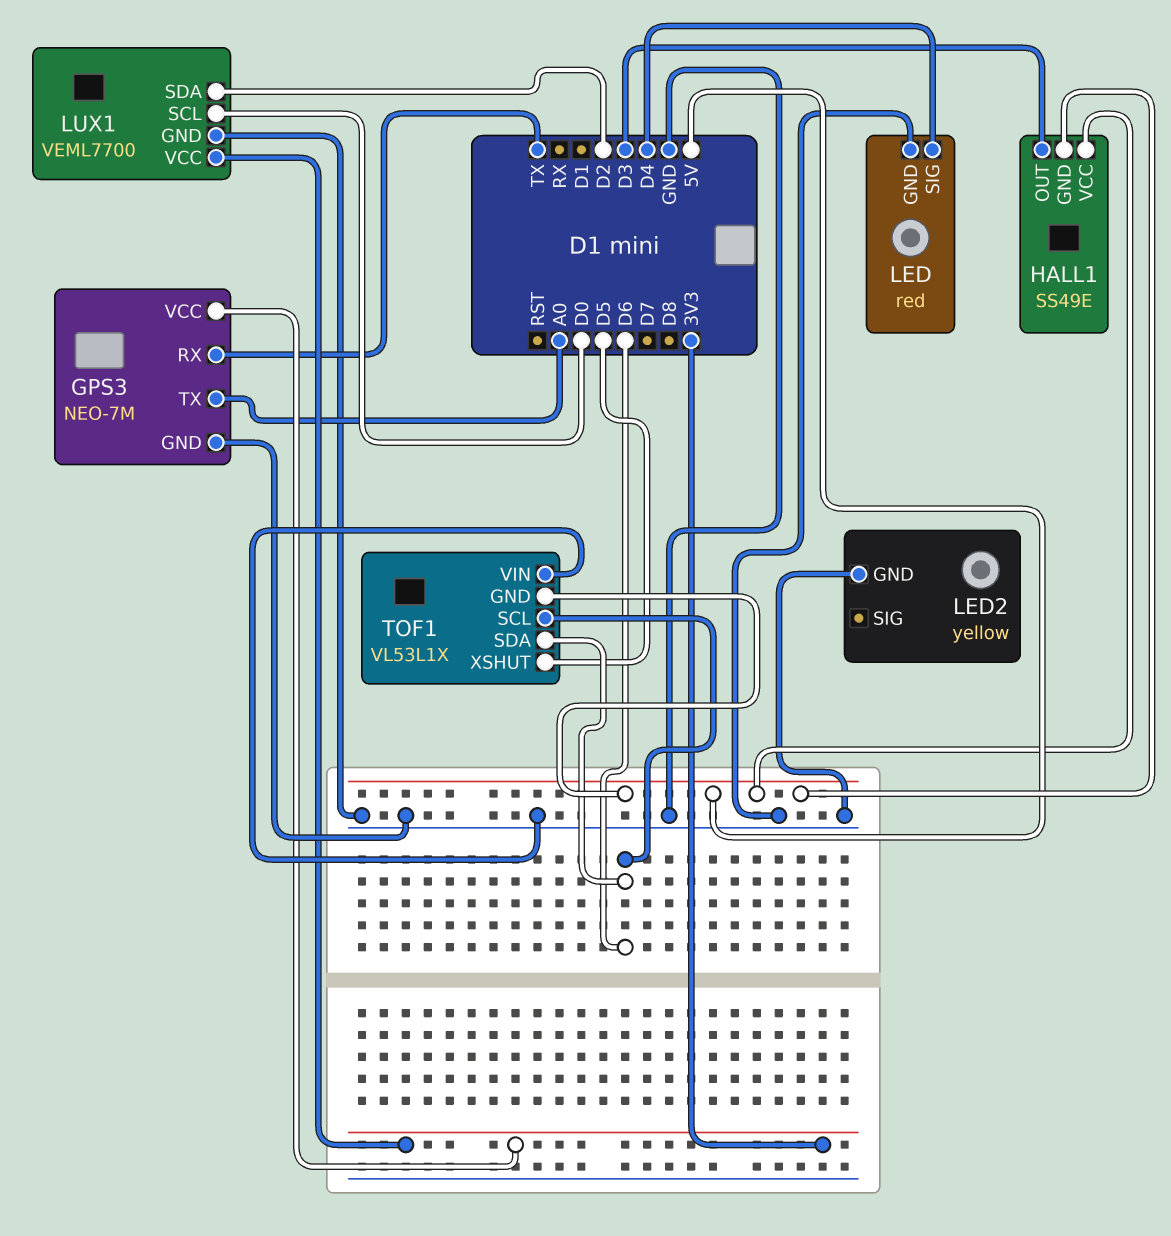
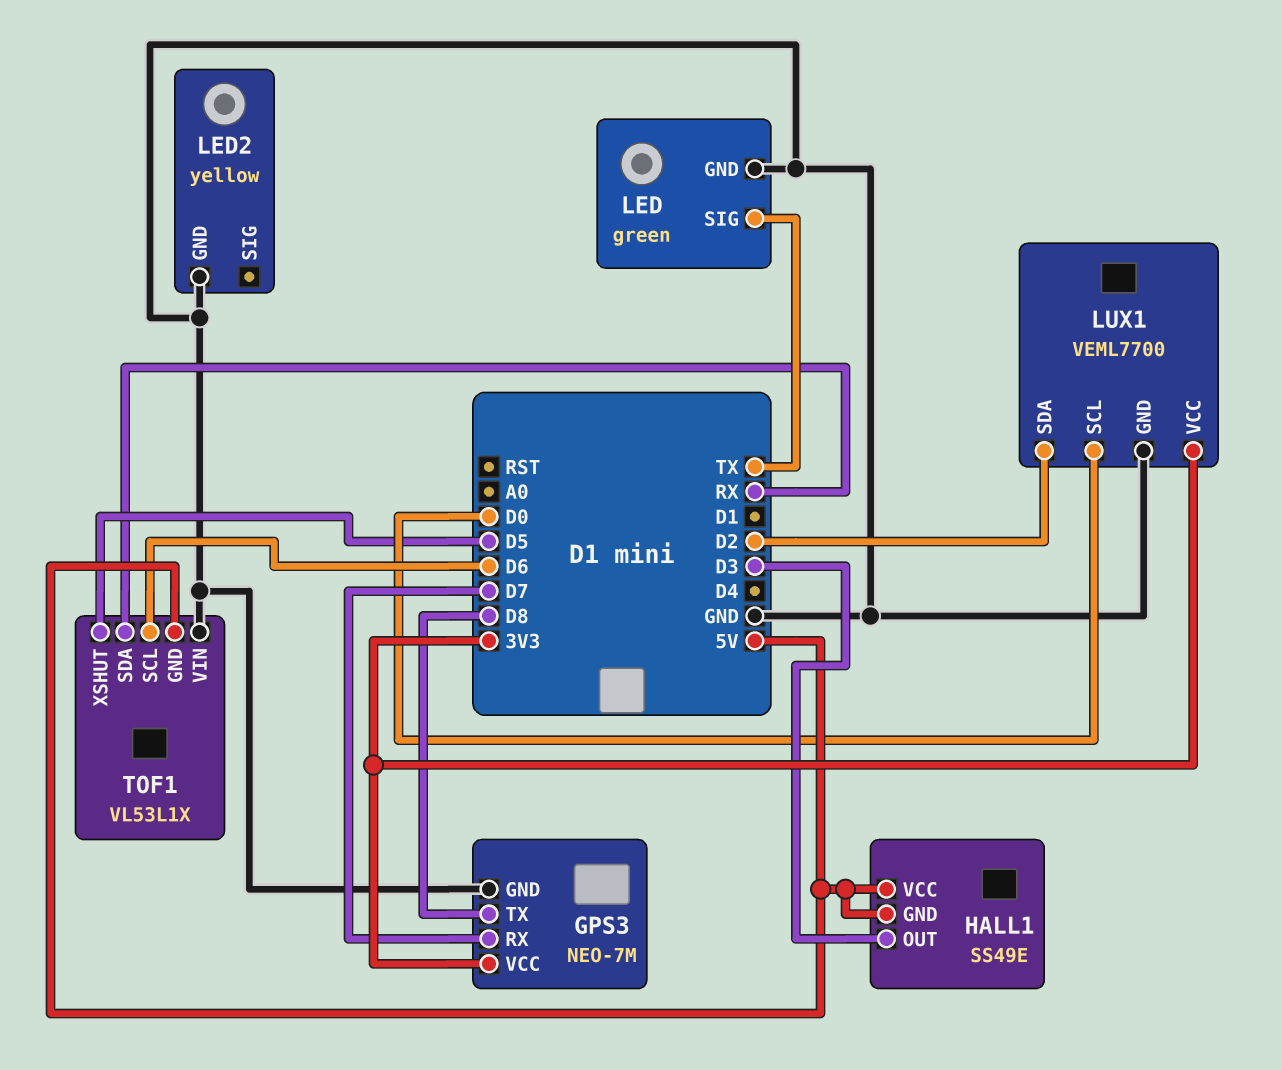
GPS3 pin RX: TX -> D7
GPS3 pin TX: A0 -> D8
LED: red -> green
LED pin SIG: D4 -> TX
TOF1 pin SDA: D6 -> RX

